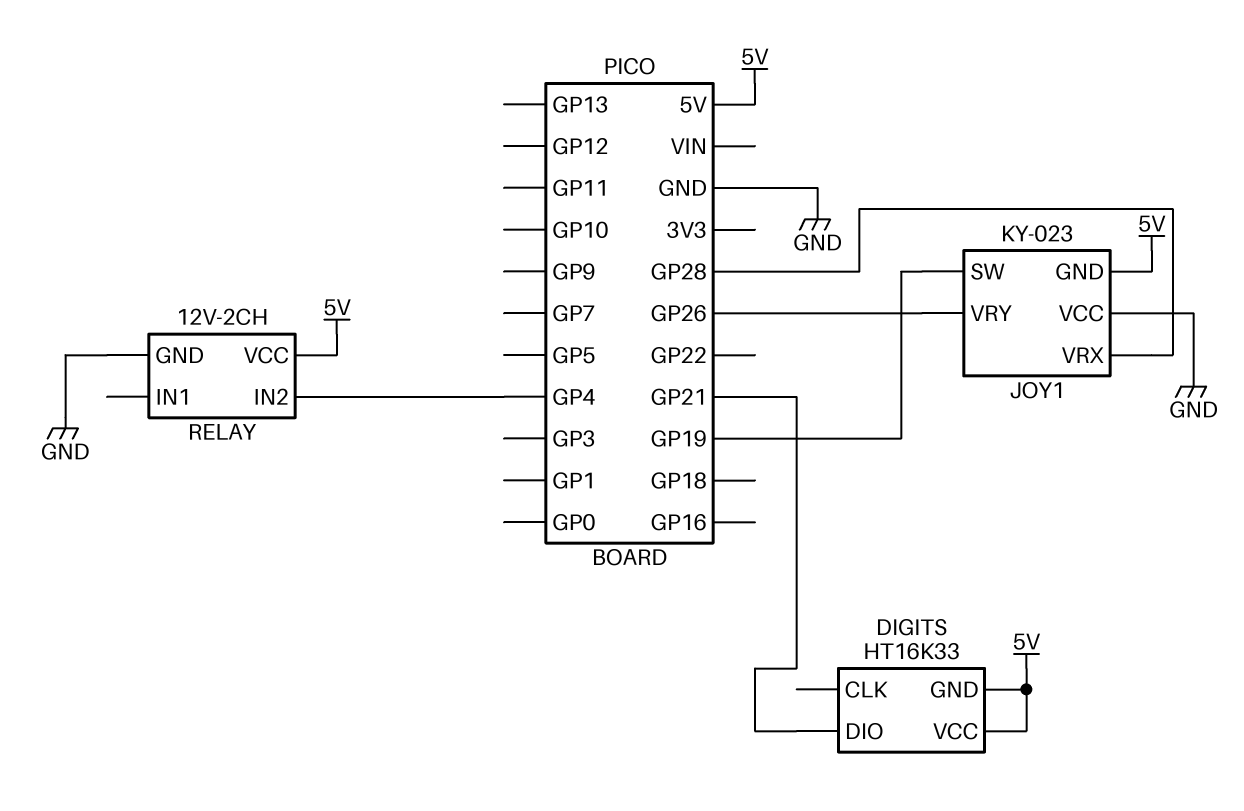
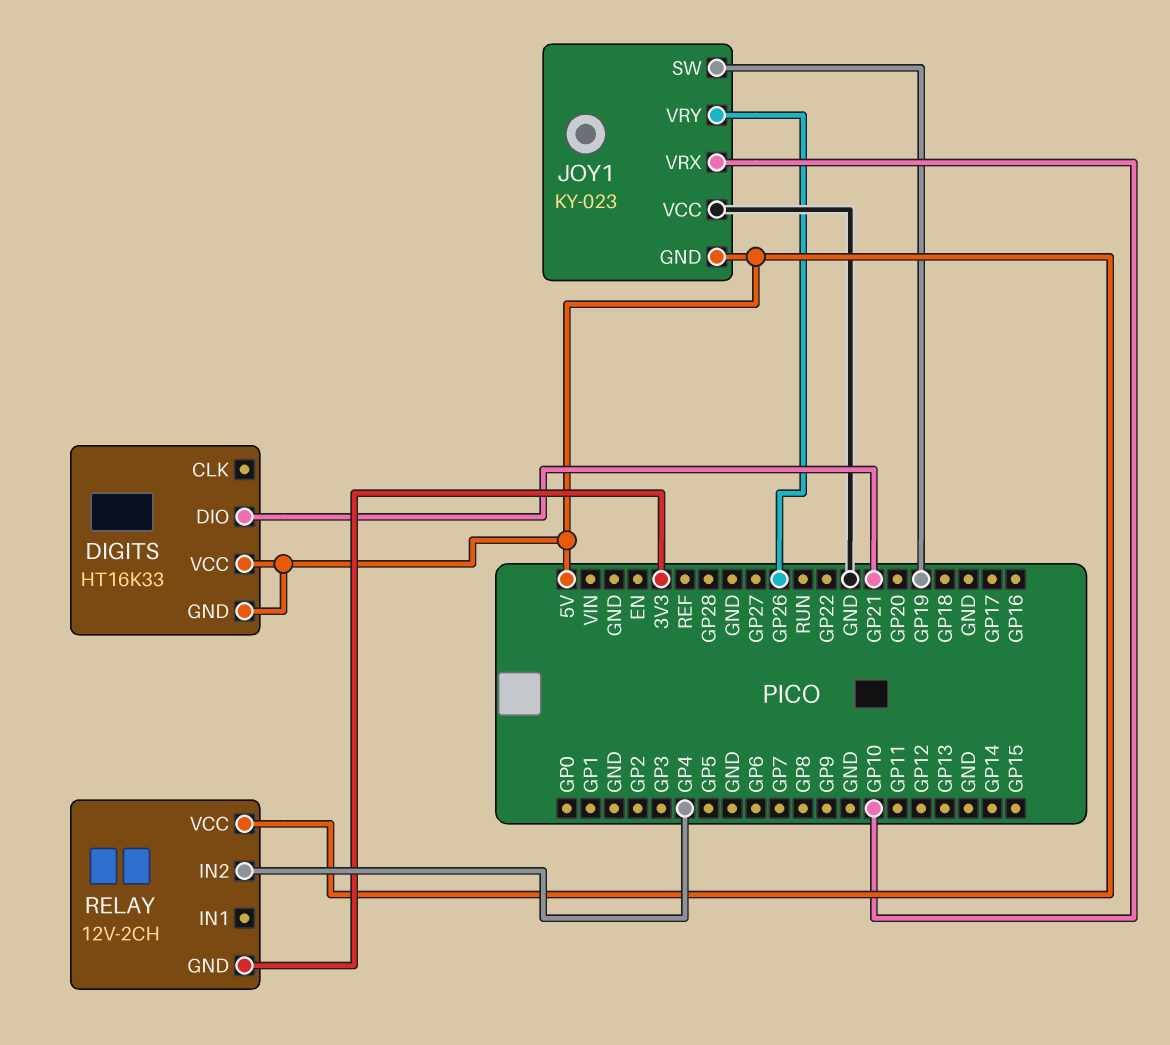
JOY1 pin VRX: GP28 -> GP10
RELAY pin GND: GND -> 3V3

